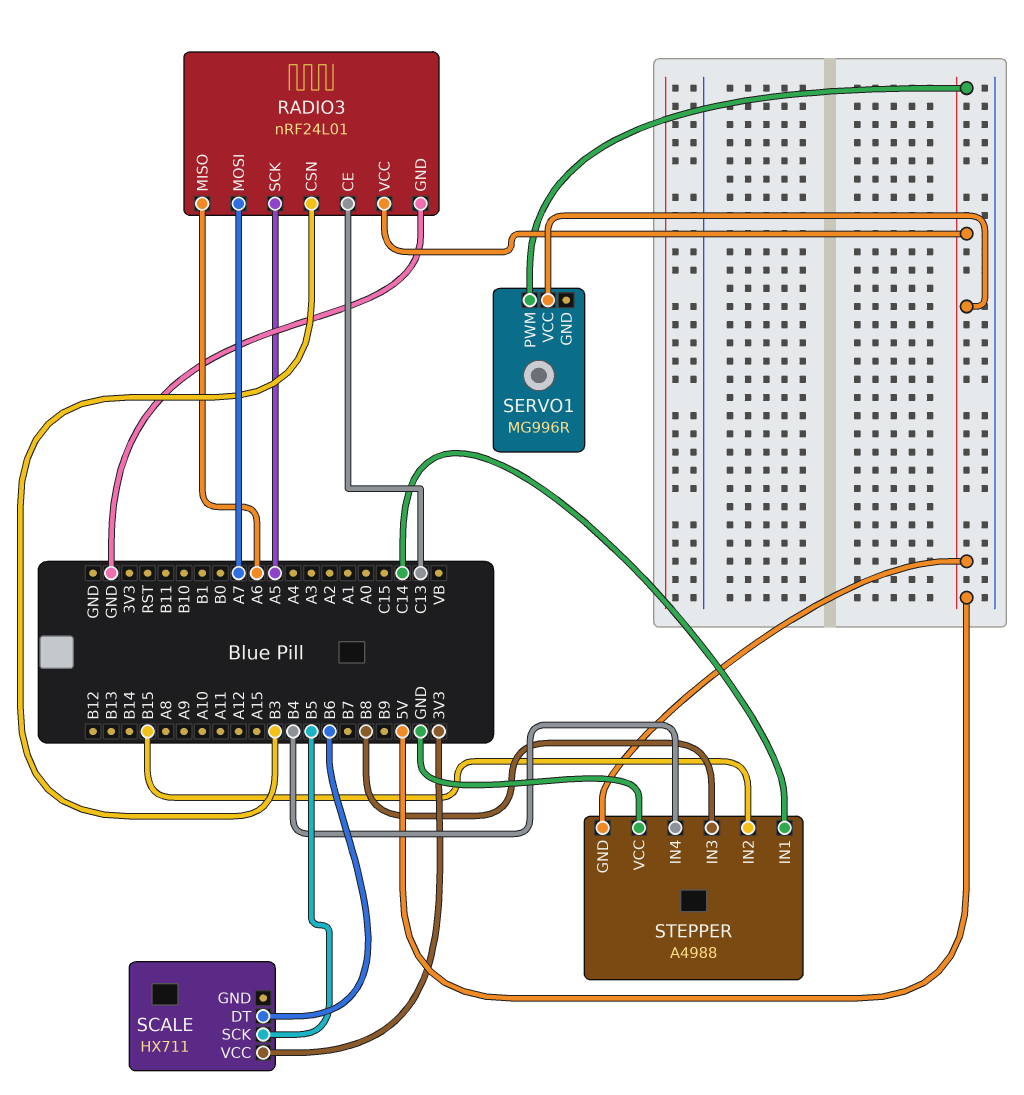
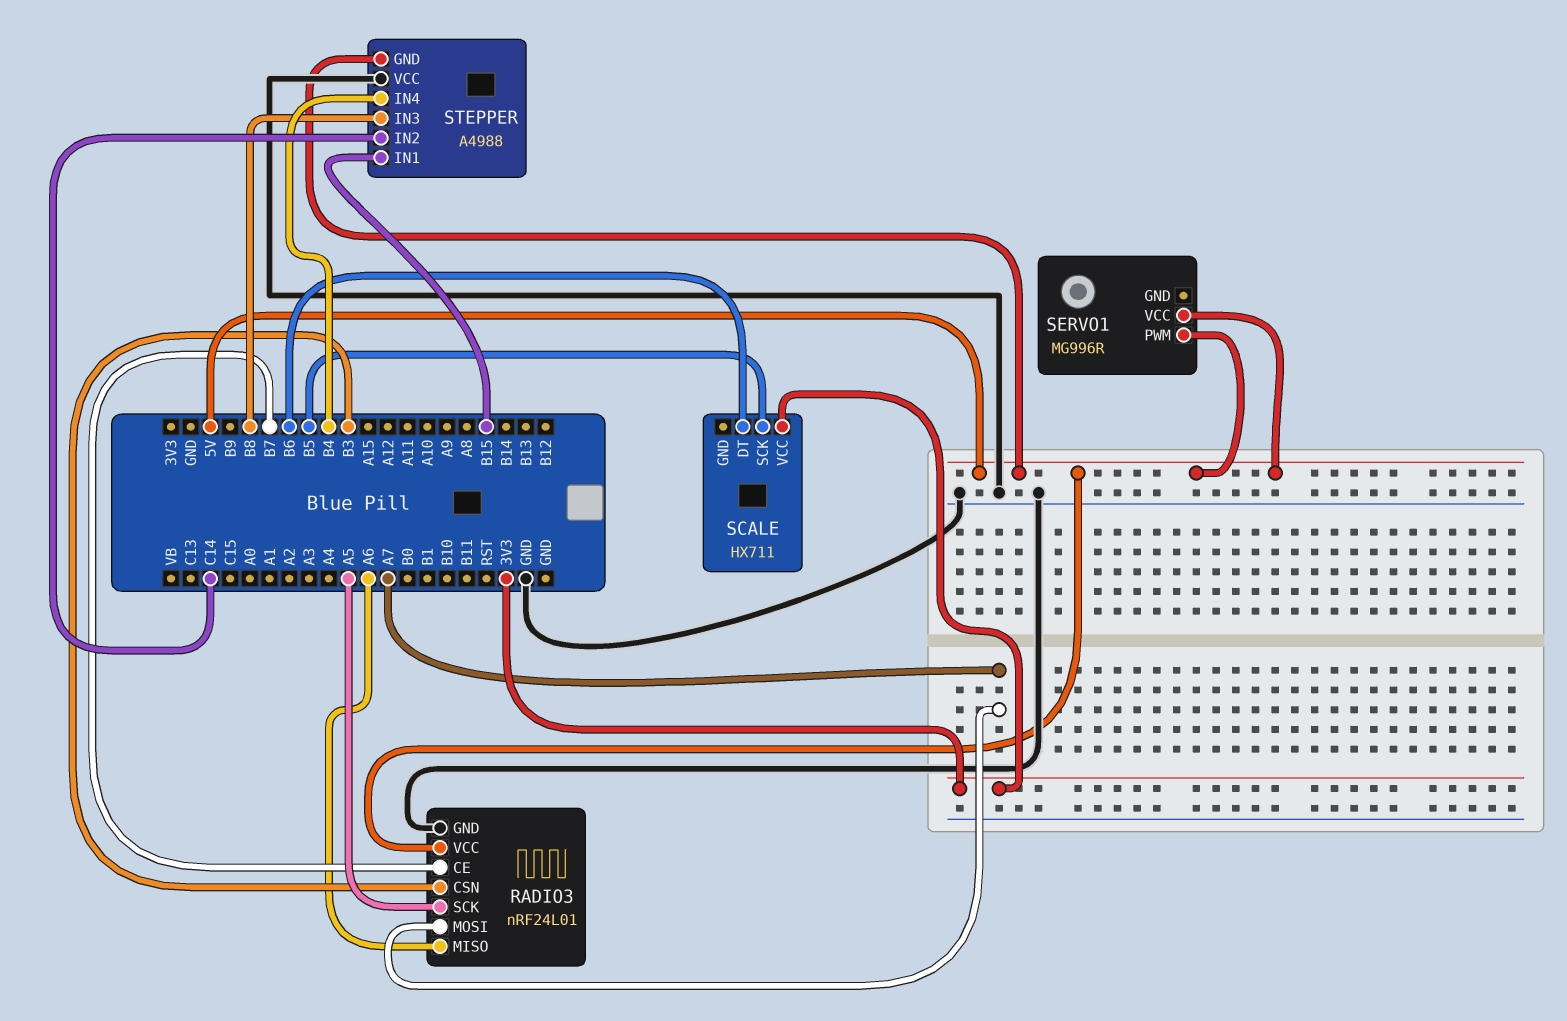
RADIO3 pin CE: C13 -> B7
STEPPER pin IN1: C14 -> B15
STEPPER pin IN2: B15 -> C14

